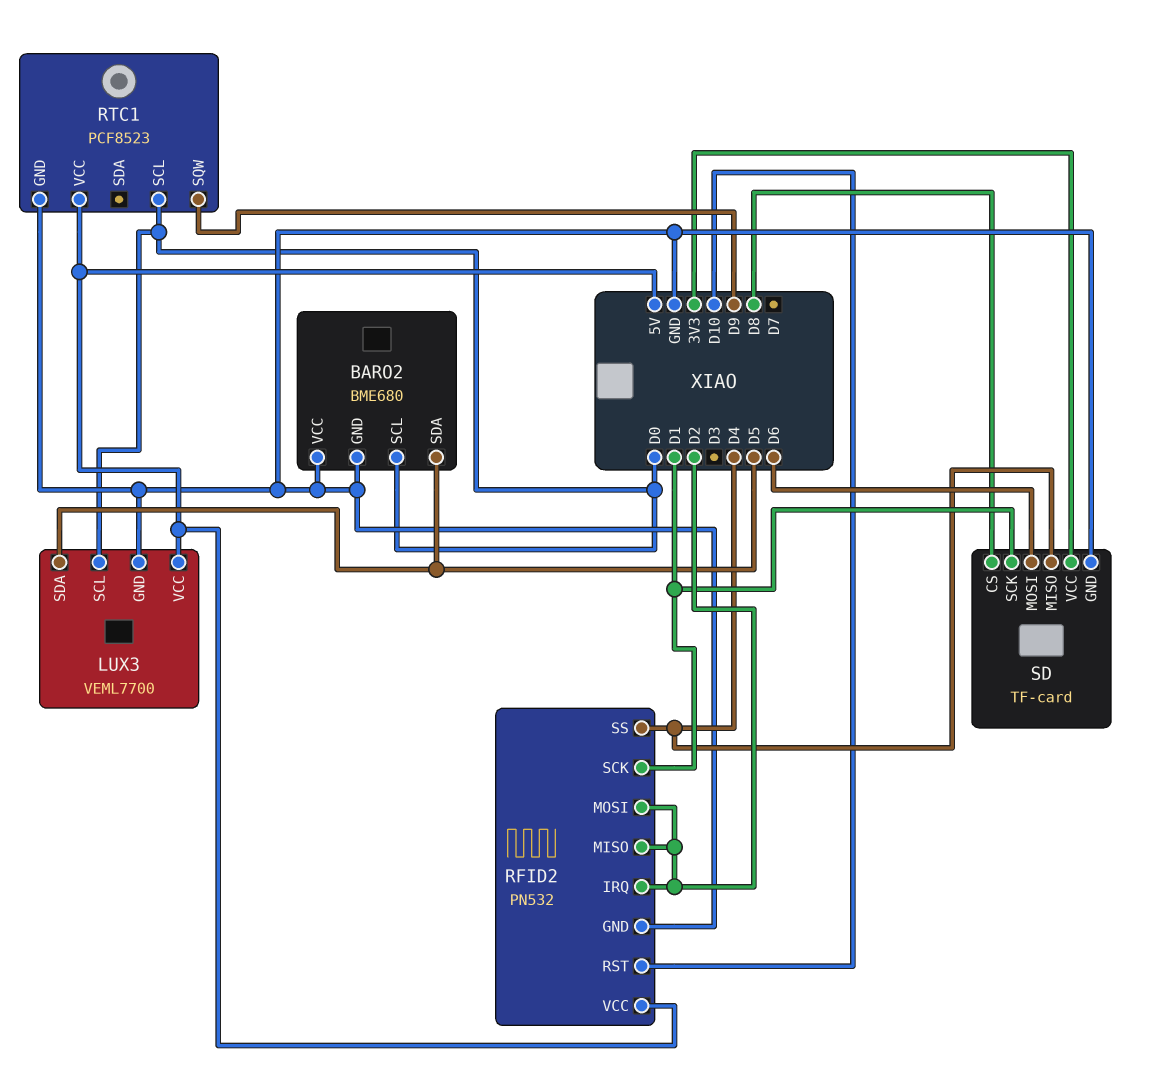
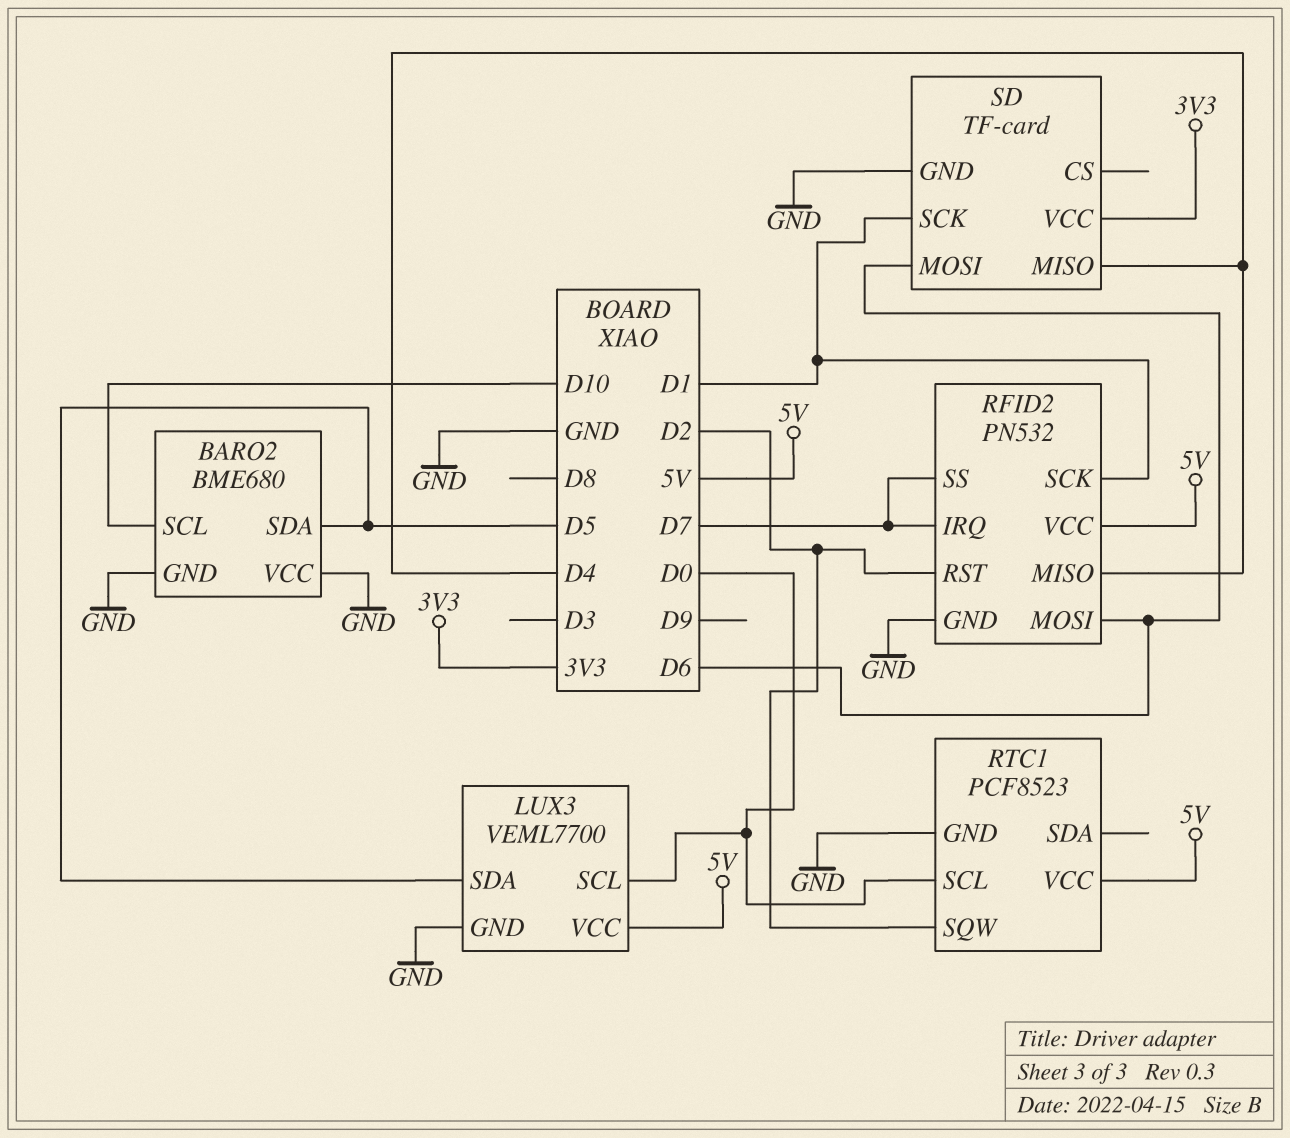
BARO2 pin SCL: D0 -> D10
RFID2 pin IRQ: D2 -> D7
RFID2 pin MISO: D2 -> D4
RFID2 pin MOSI: D2 -> D6
RFID2 pin RST: D10 -> D2
RFID2 pin SS: D4 -> D7
RTC1 pin SQW: D9 -> D2
SD pin CS: D8 -> none

